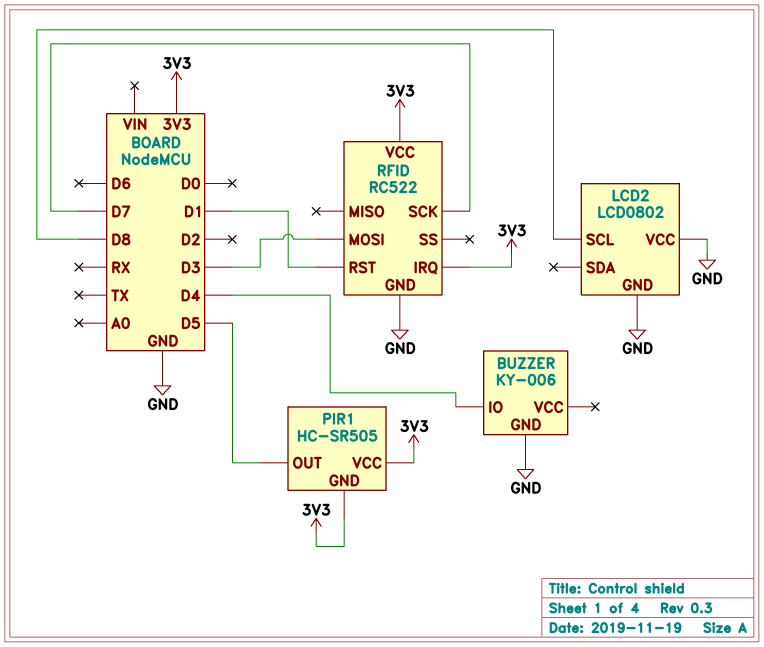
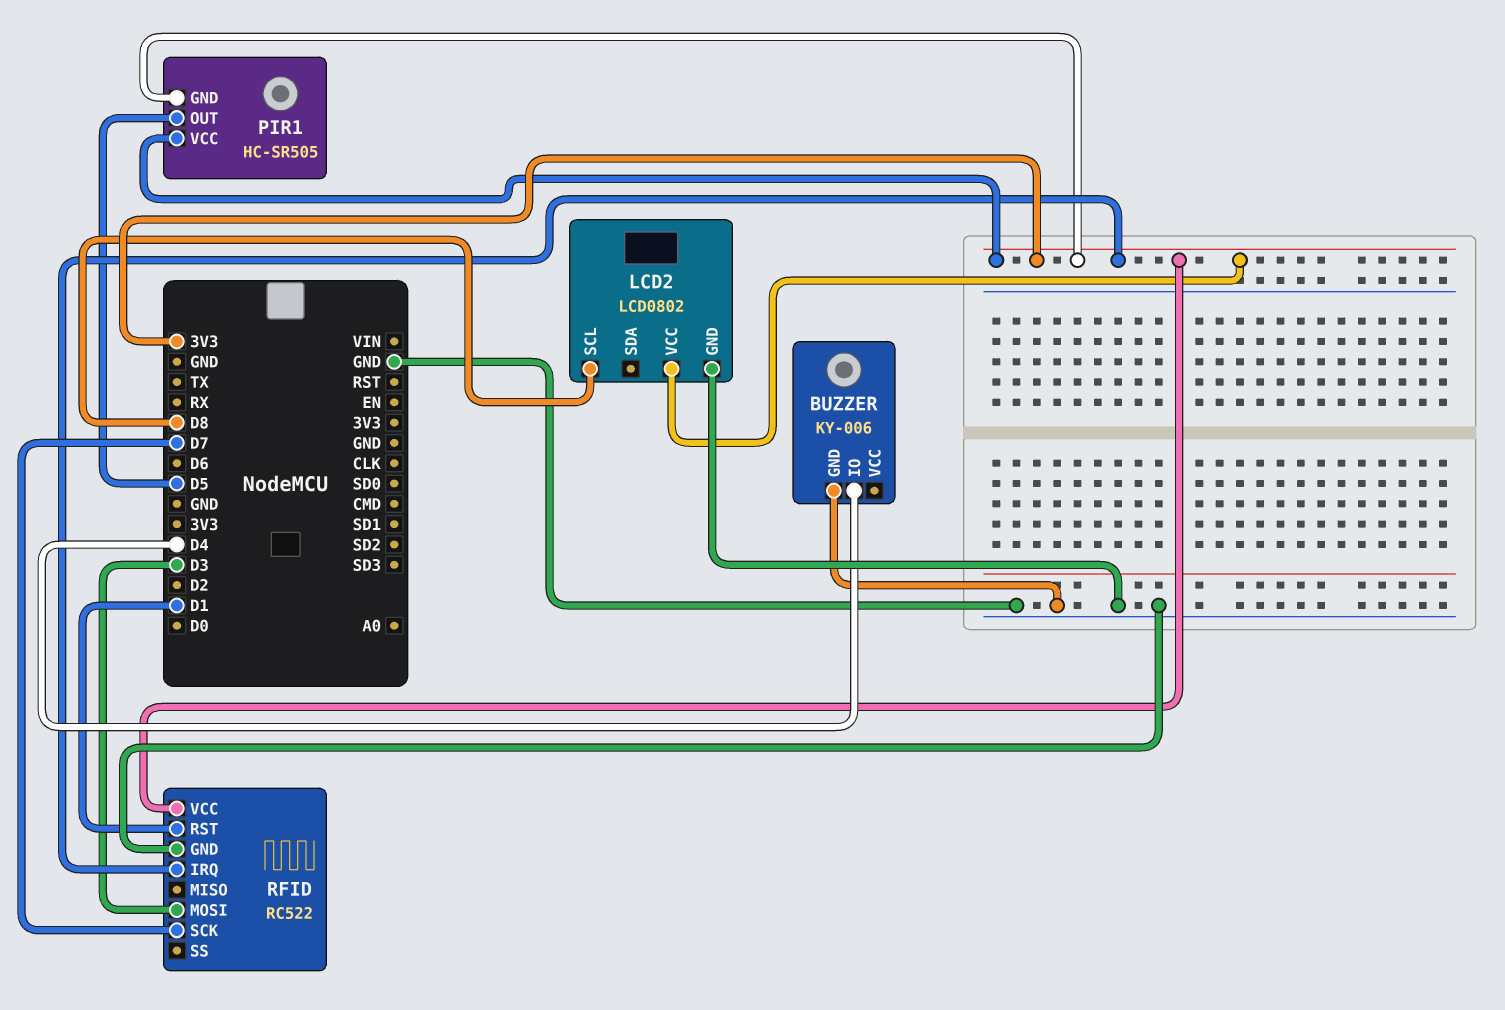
LCD2 pin VCC: GND -> 3V3

